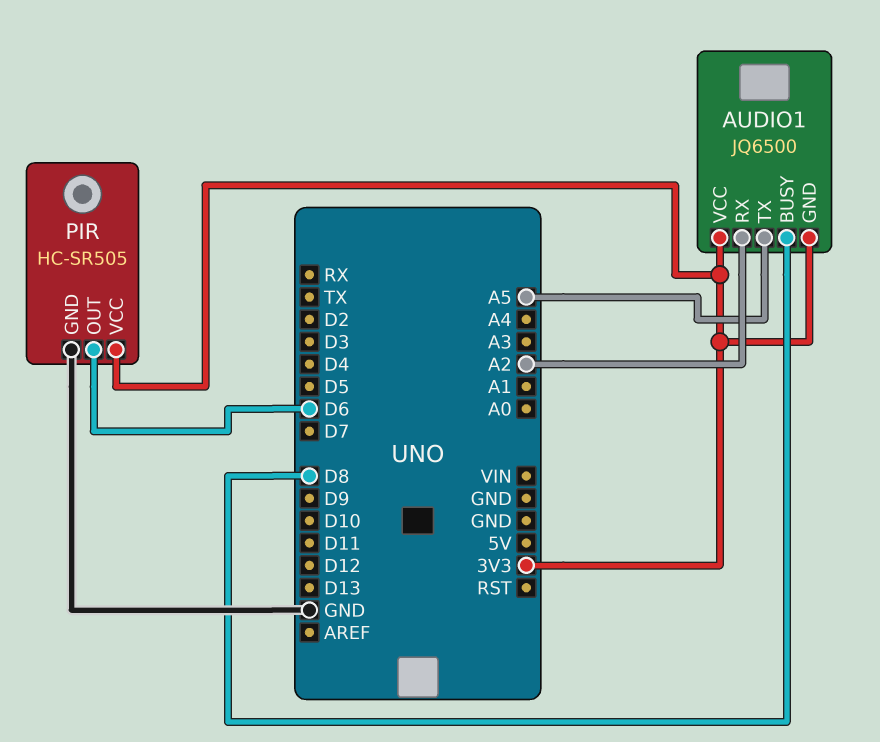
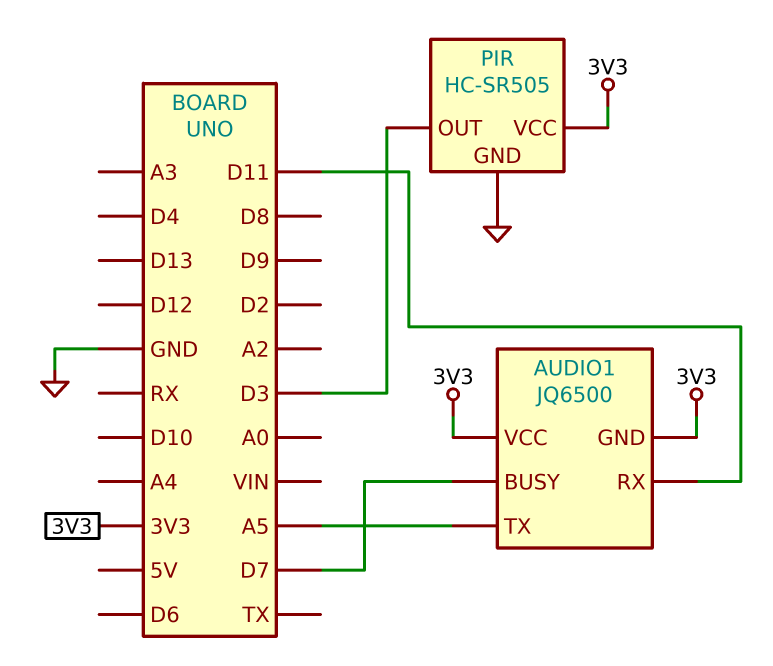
AUDIO1 pin BUSY: D8 -> D7
AUDIO1 pin RX: A2 -> D11
PIR pin OUT: D6 -> D3

